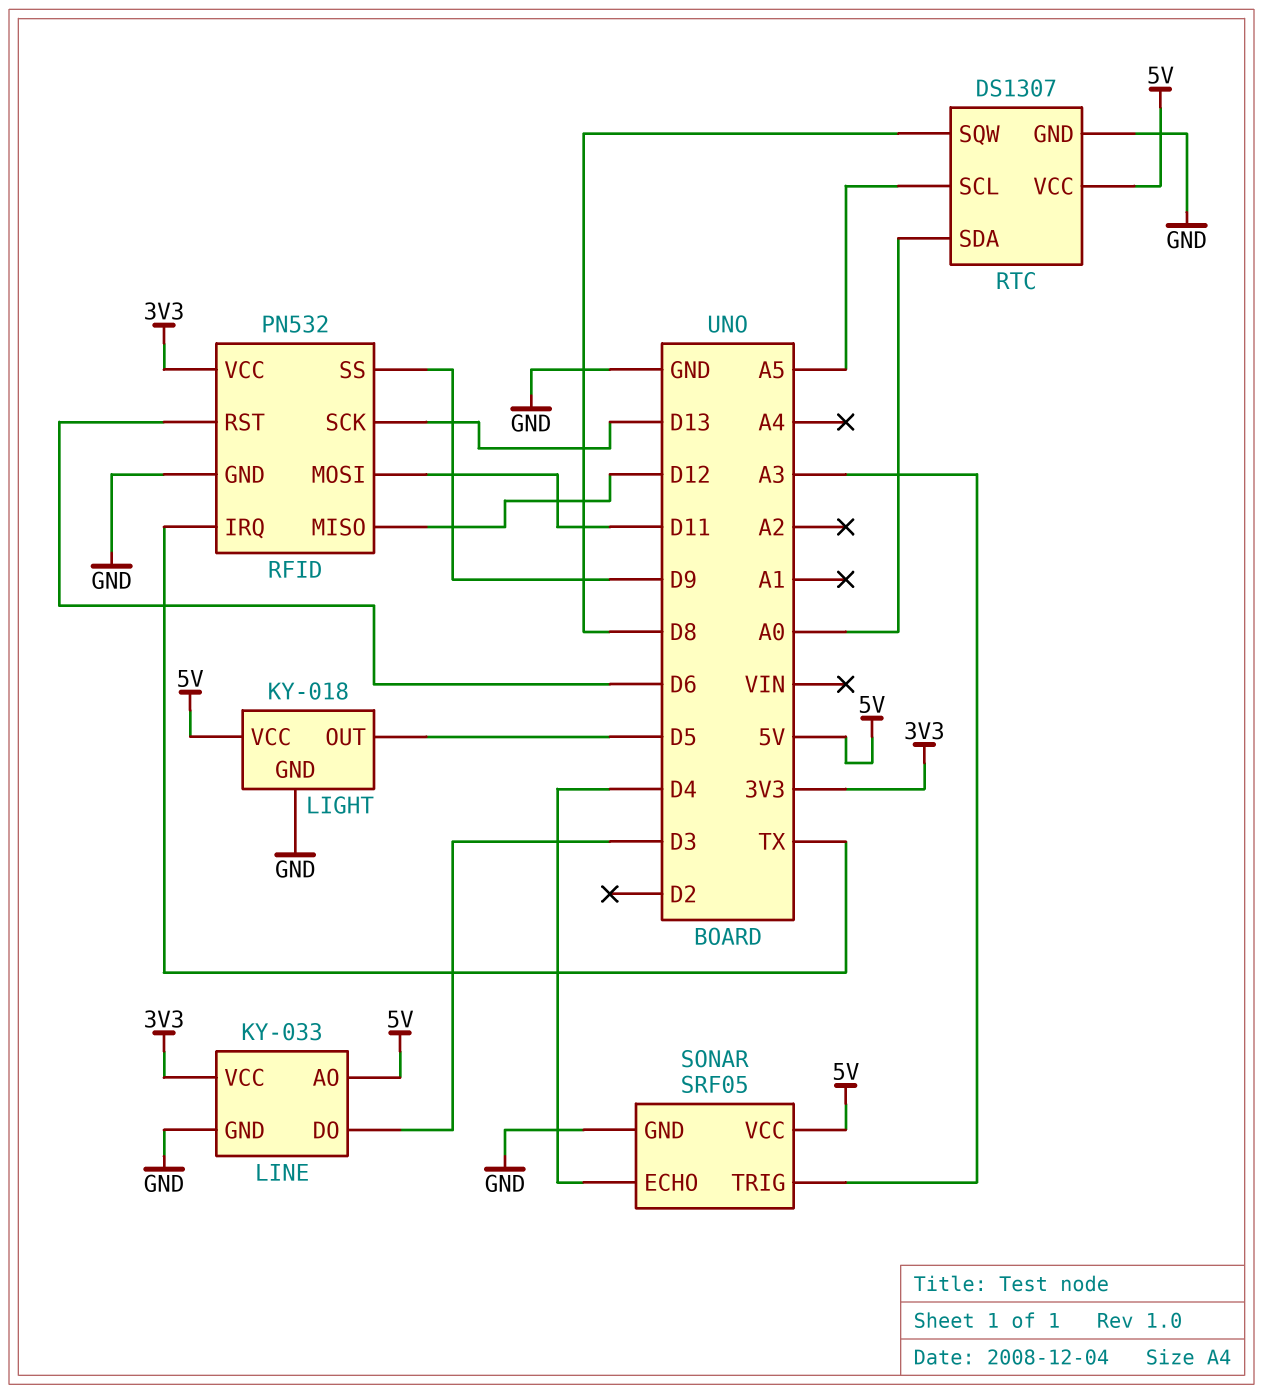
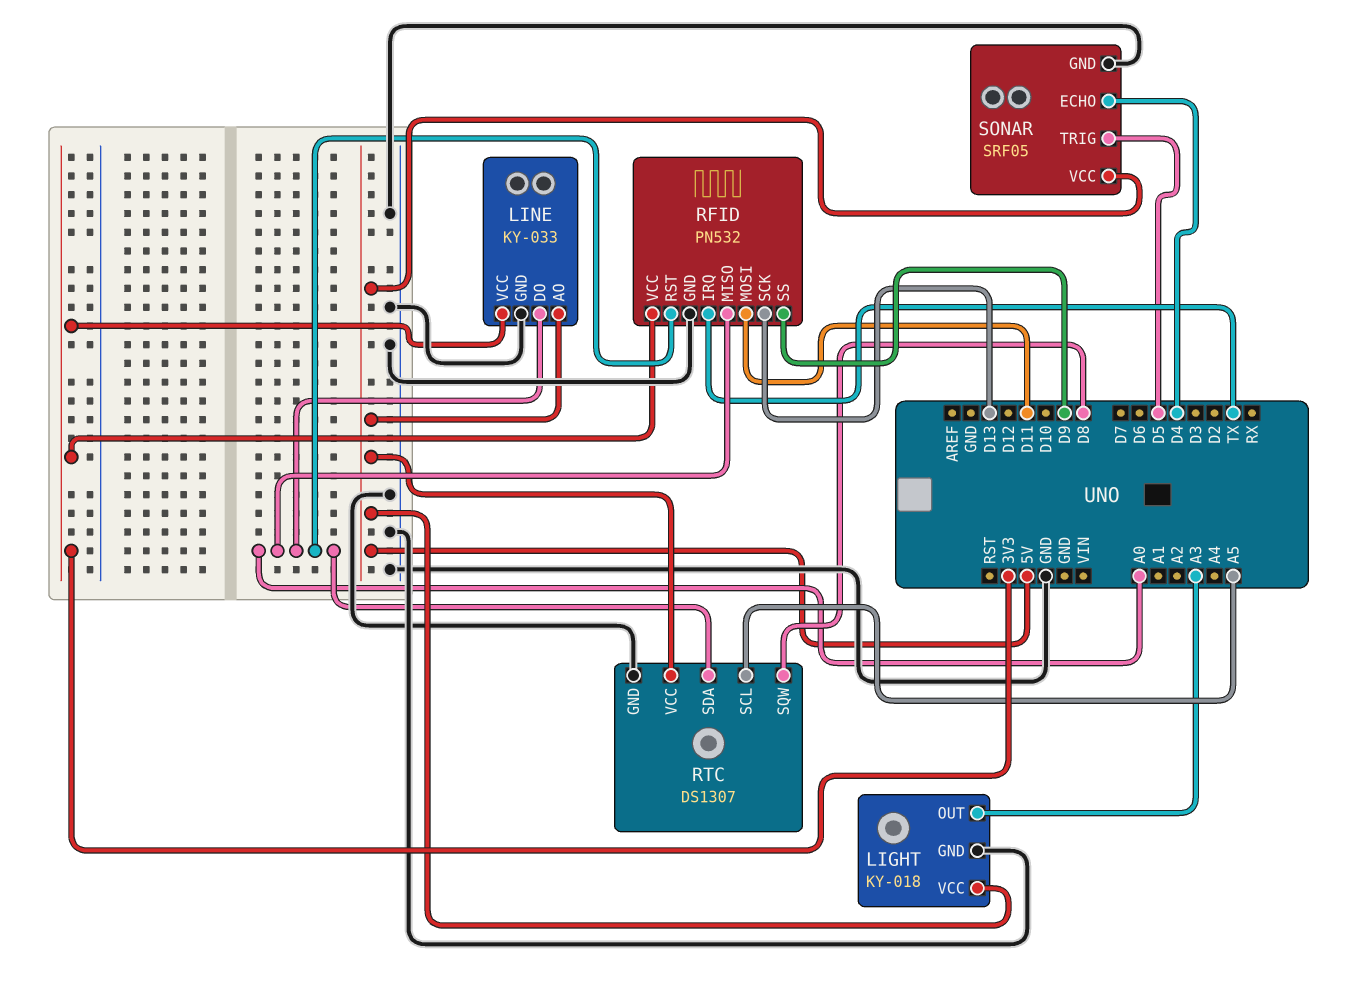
LIGHT pin OUT: D5 -> A3
LINE pin DO: D3 -> A0
RFID pin MISO: D12 -> A0
RFID pin RST: D6 -> A0
SONAR pin TRIG: A3 -> D5

